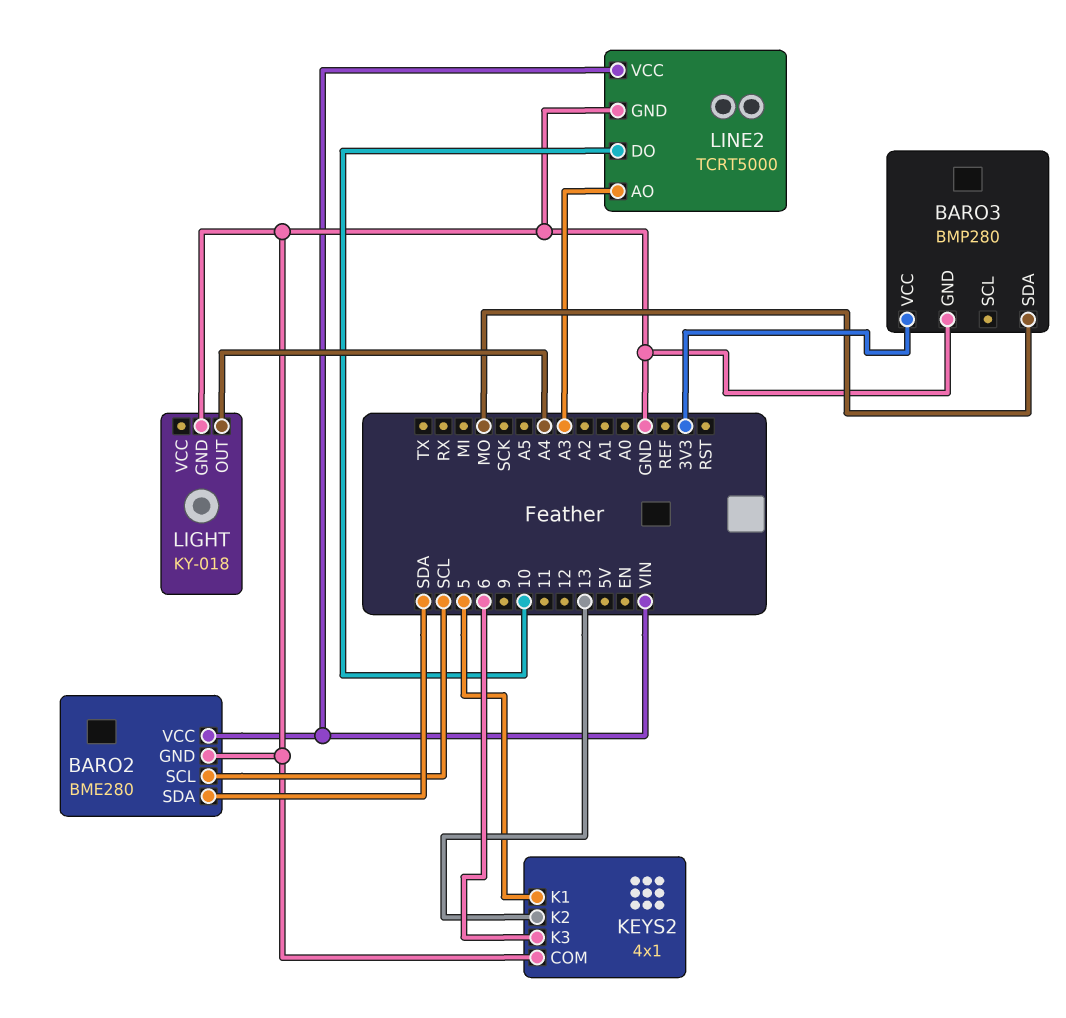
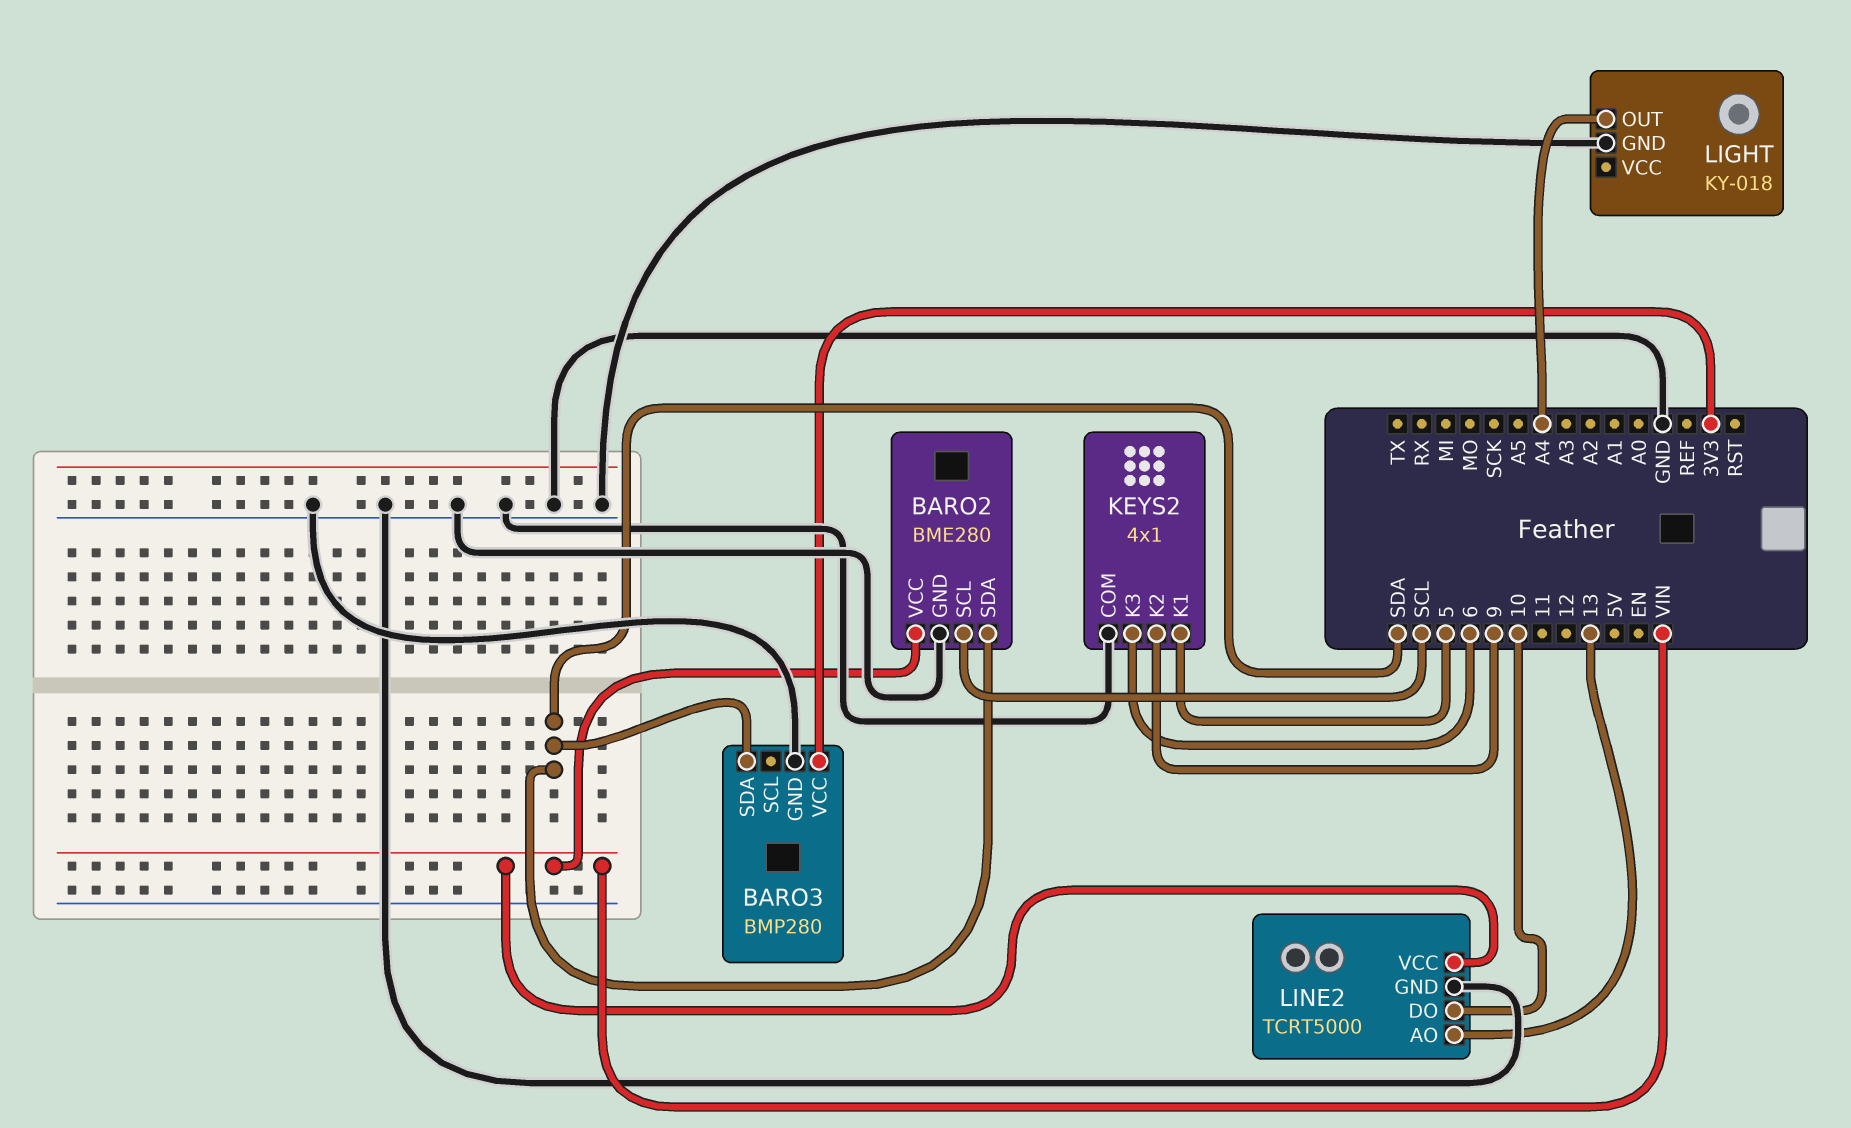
BARO3 pin SDA: MO -> SDA
KEYS2 pin K2: 13 -> 9
LINE2 pin AO: A3 -> 13

